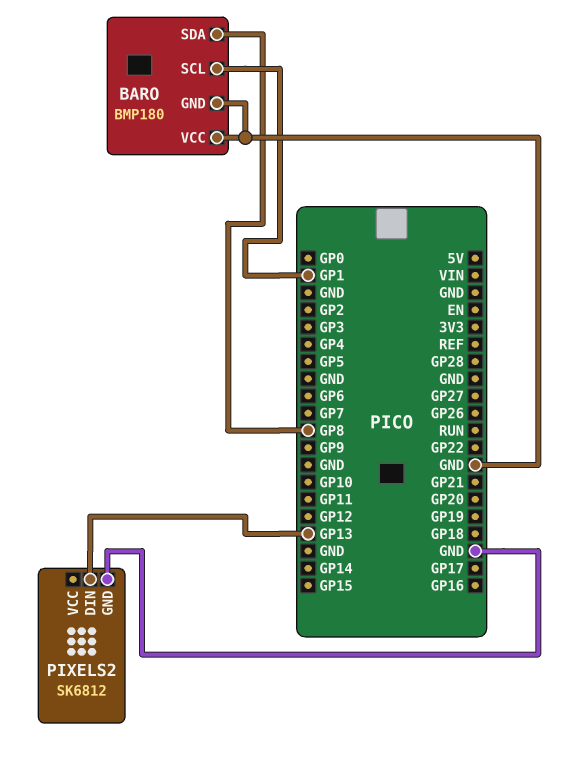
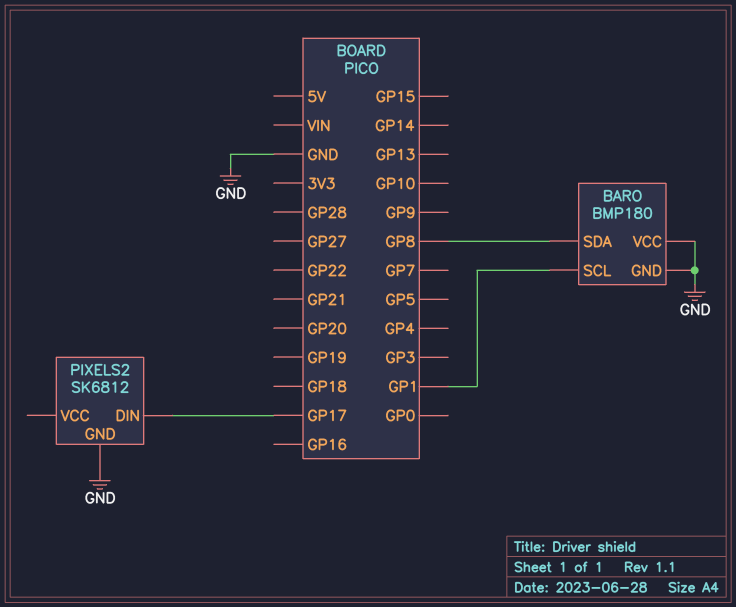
PIXELS2 pin DIN: GP13 -> GP17

